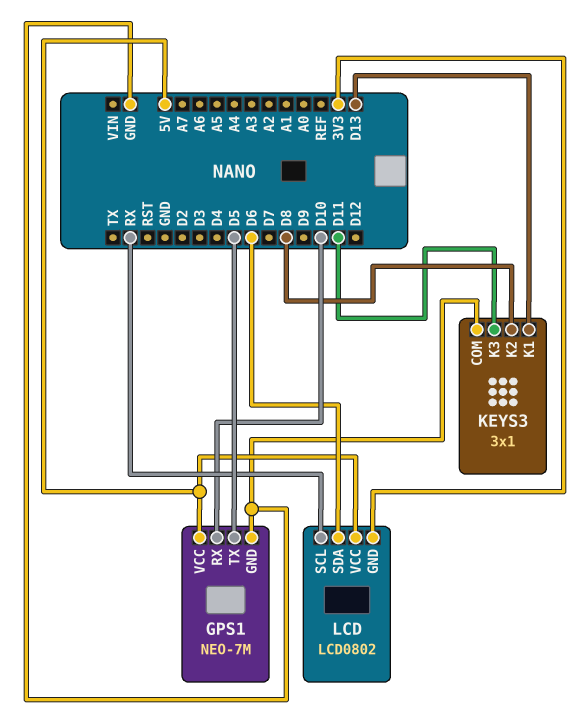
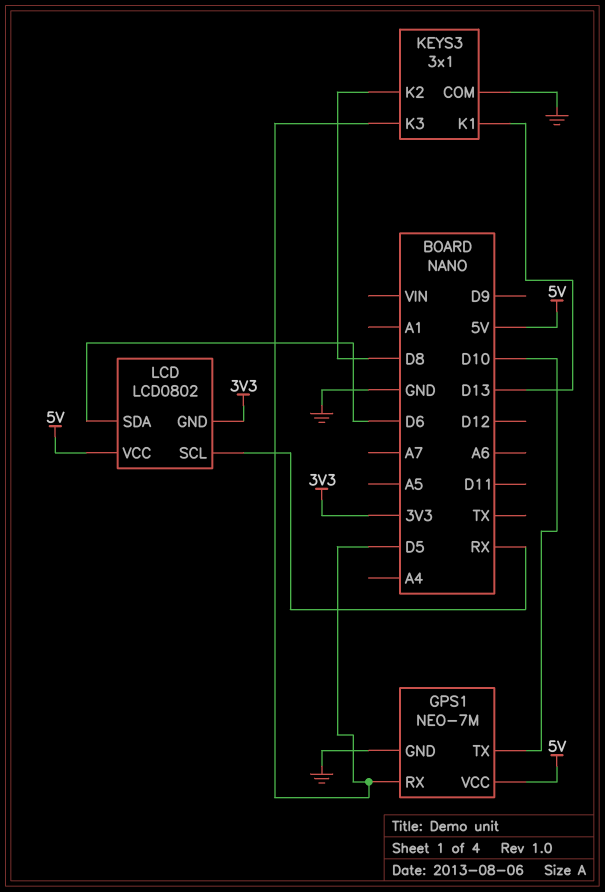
GPS1 pin RX: D10 -> D5
GPS1 pin TX: D5 -> D10
KEYS3 pin K3: D11 -> D5

